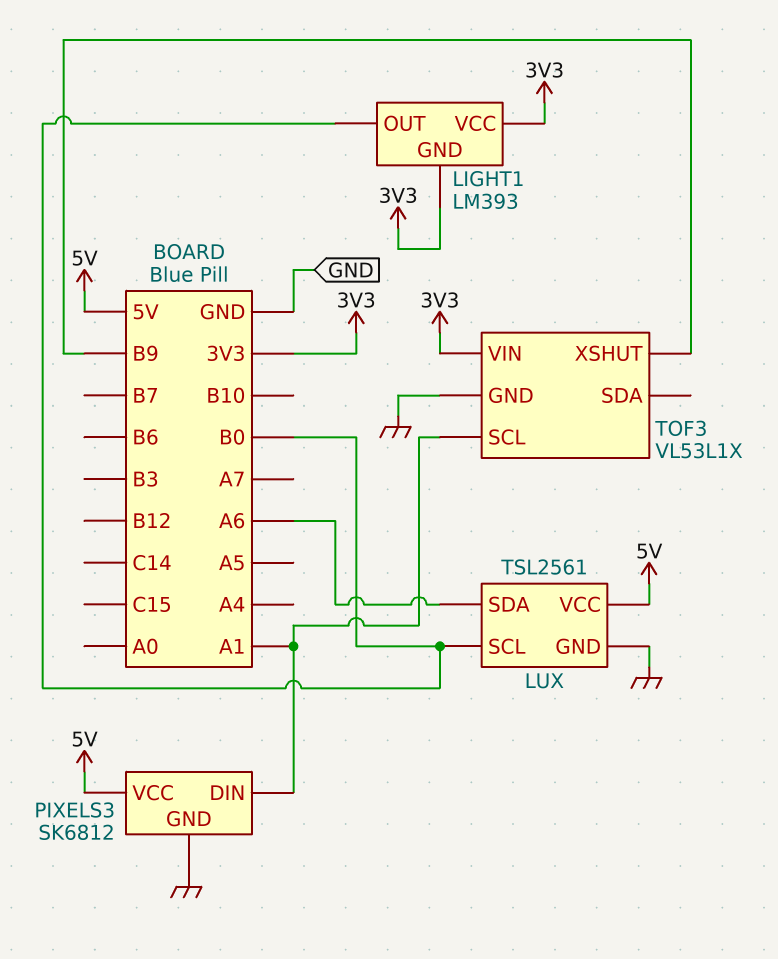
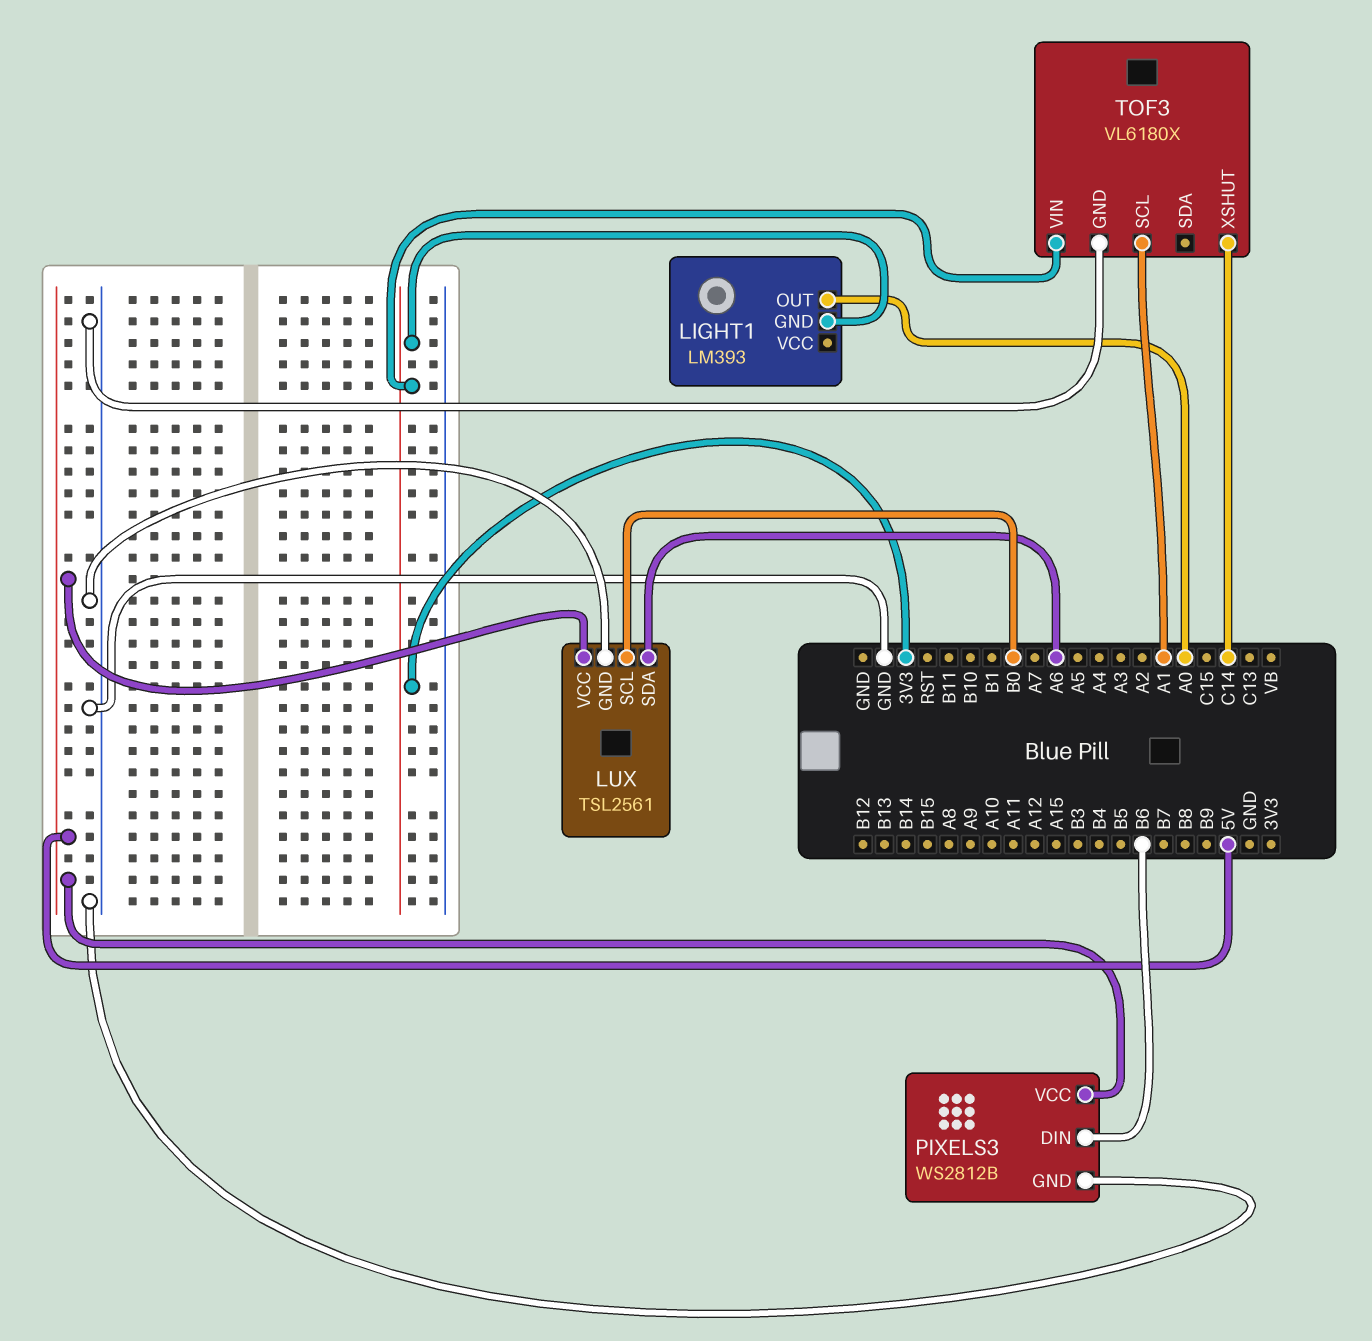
LIGHT1 pin OUT: B0 -> A0
LIGHT1 pin VCC: 3V3 -> none
PIXELS3: SK6812 -> WS2812B
PIXELS3 pin DIN: A1 -> B6
TOF3: VL53L1X -> VL6180X
TOF3 pin XSHUT: B9 -> C14

